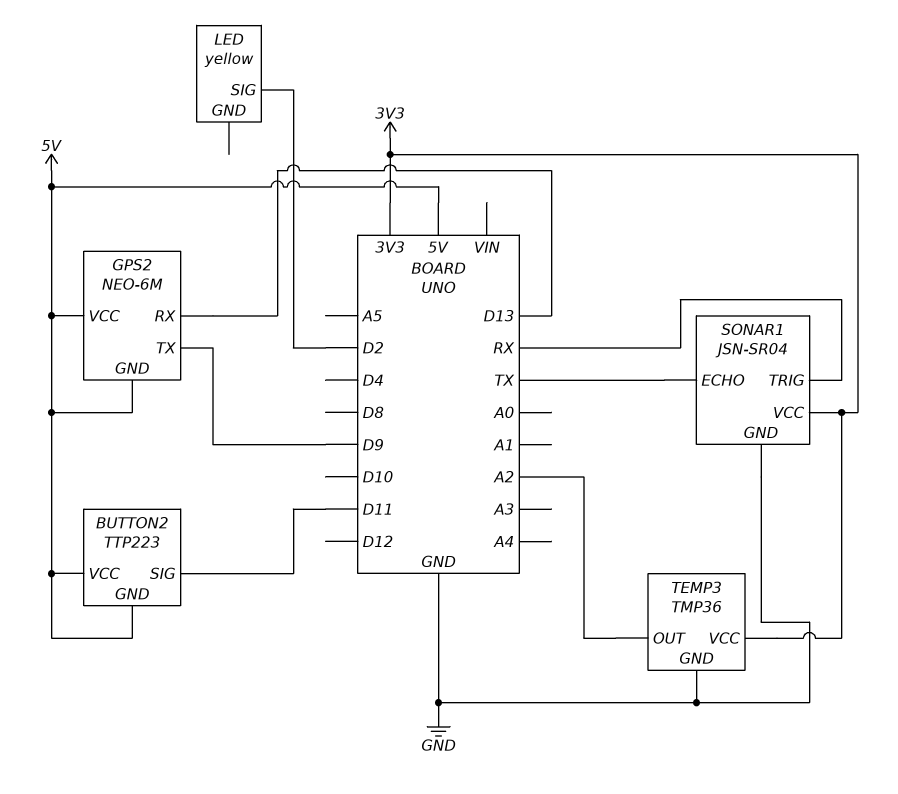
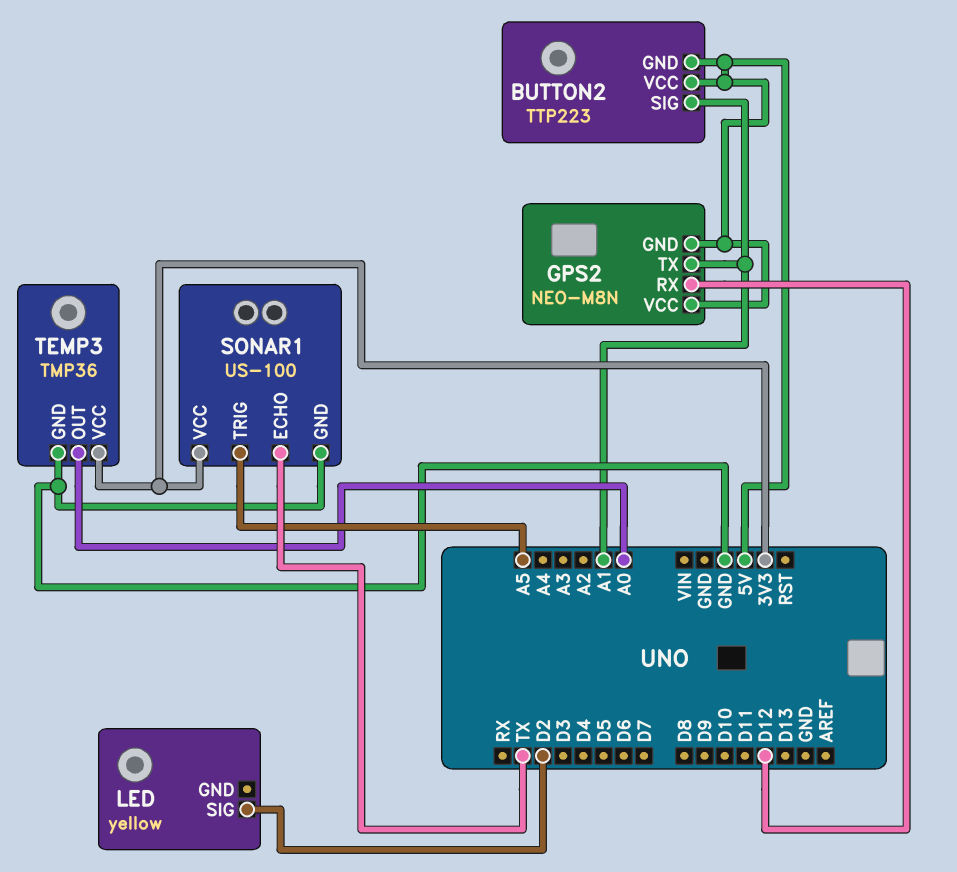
BUTTON2 pin SIG: D11 -> A1
GPS2: NEO-6M -> NEO-M8N
GPS2 pin RX: D13 -> D12
GPS2 pin TX: D9 -> A1
SONAR1: JSN-SR04 -> US-100
SONAR1 pin TRIG: RX -> A5
TEMP3 pin OUT: A2 -> A0

